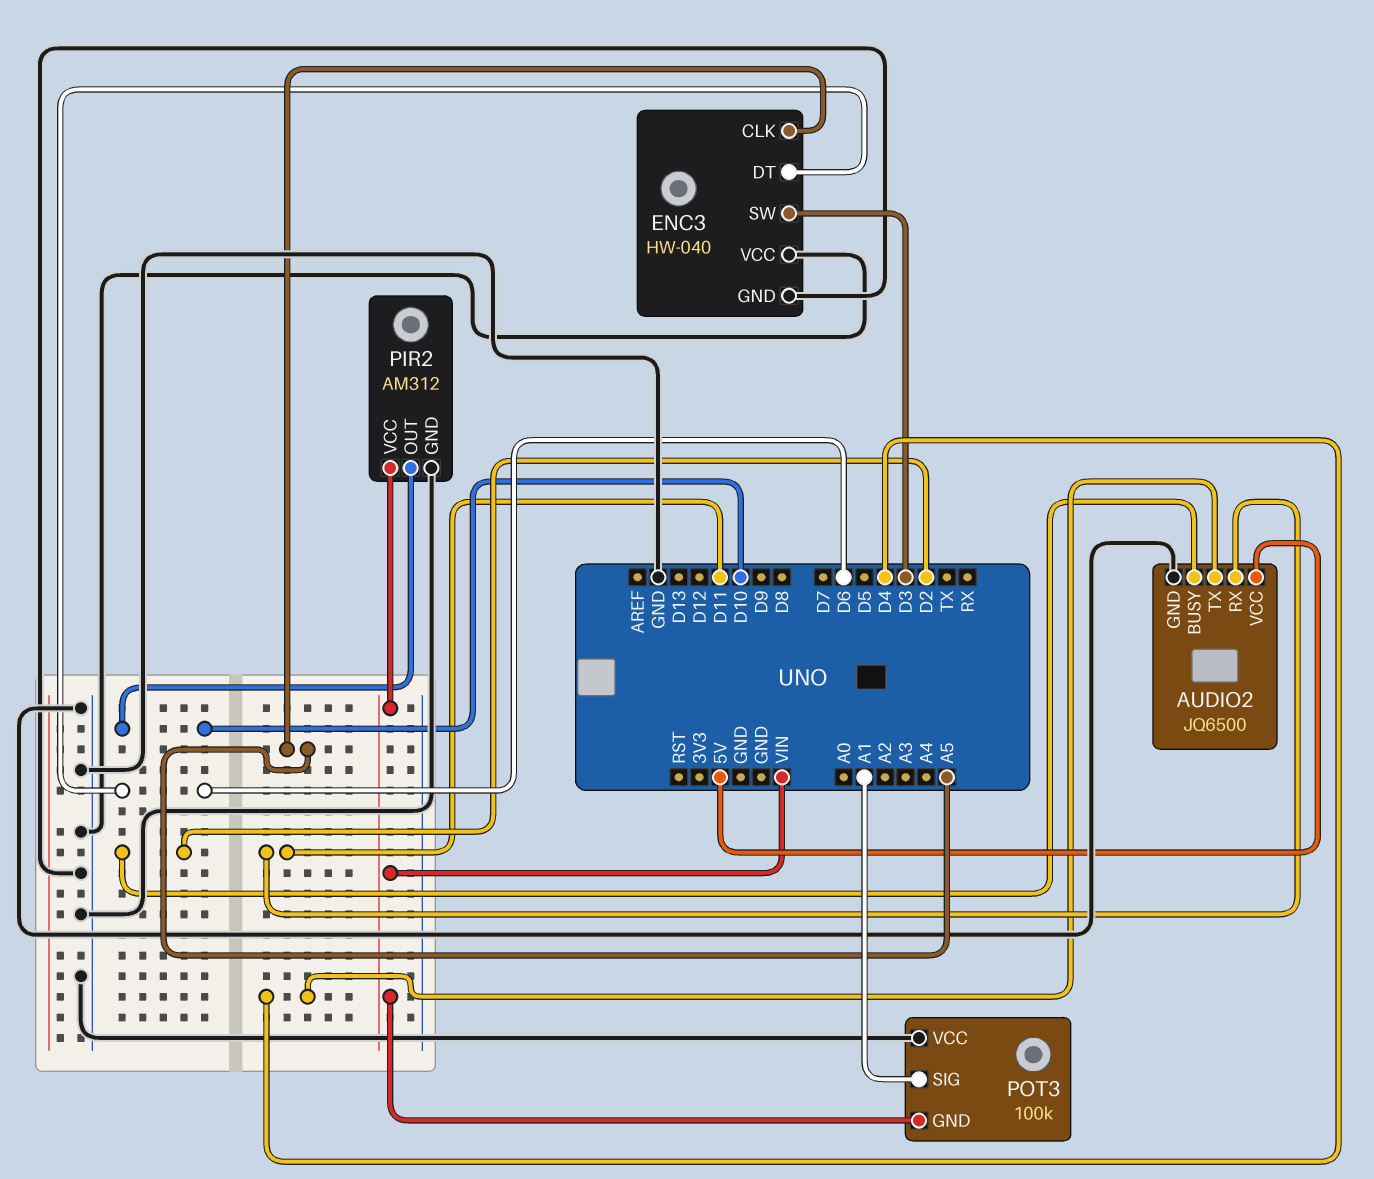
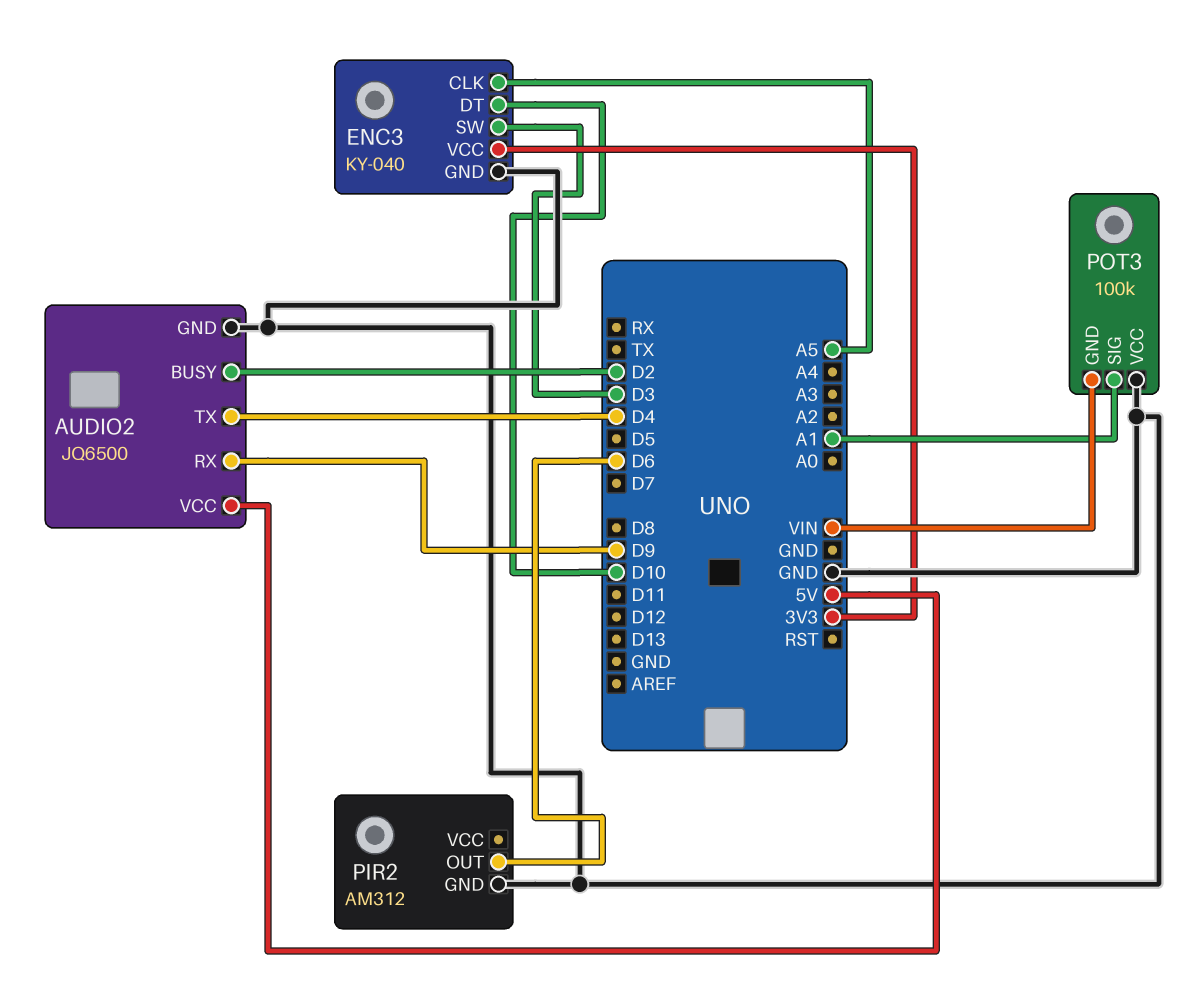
AUDIO2 pin RX: D11 -> D9
ENC3: HW-040 -> KY-040
ENC3 pin DT: D6 -> D10
ENC3 pin VCC: GND -> 3V3
PIR2 pin OUT: D10 -> D6
PIR2 pin VCC: VIN -> none

